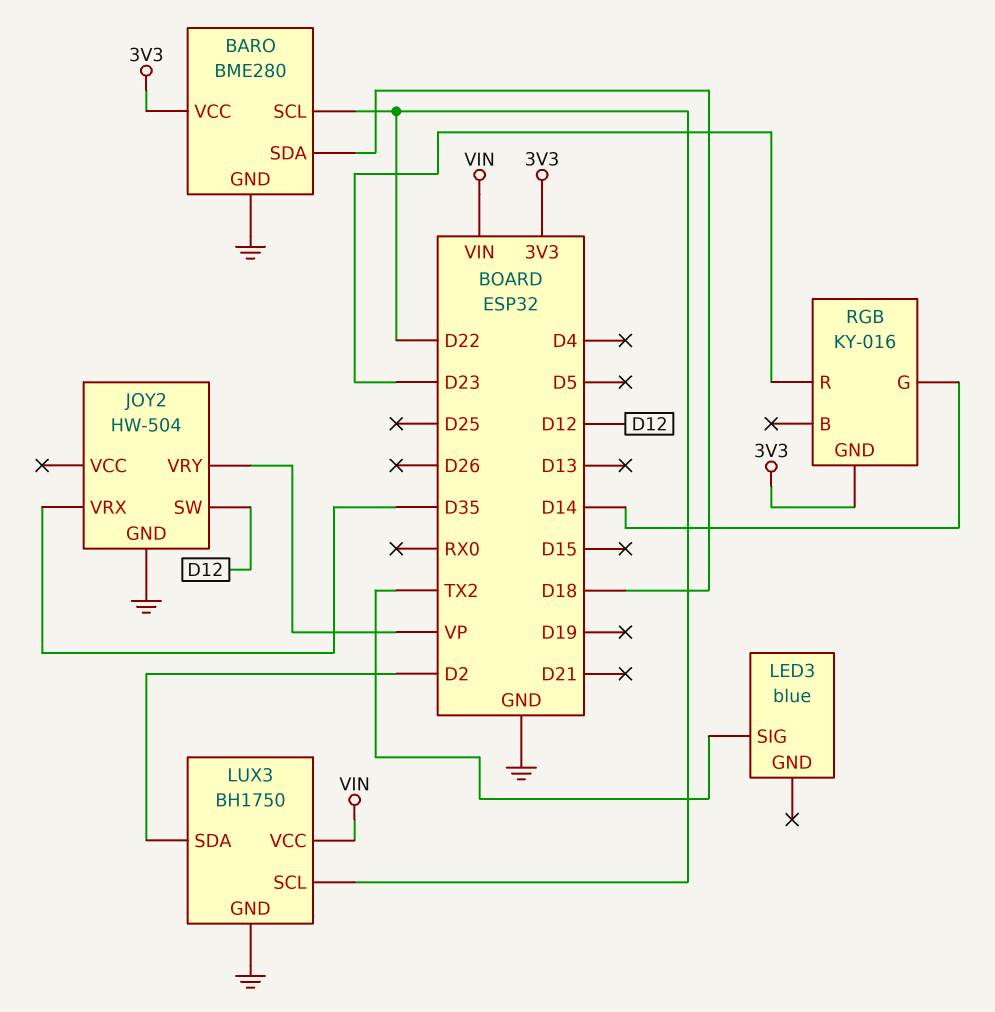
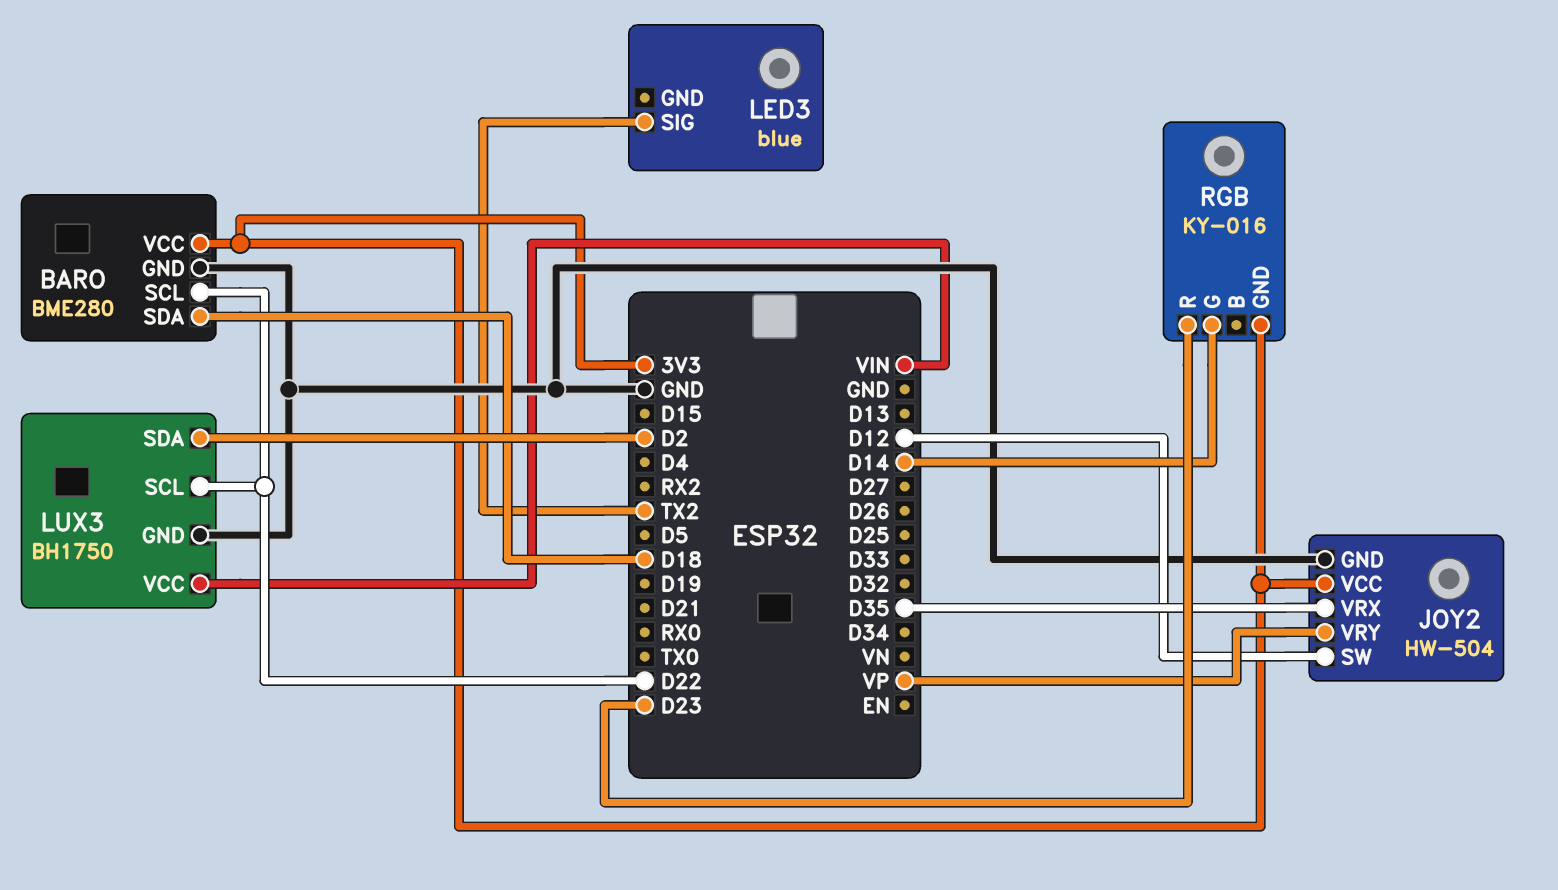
JOY2 pin VCC: none -> 3V3

